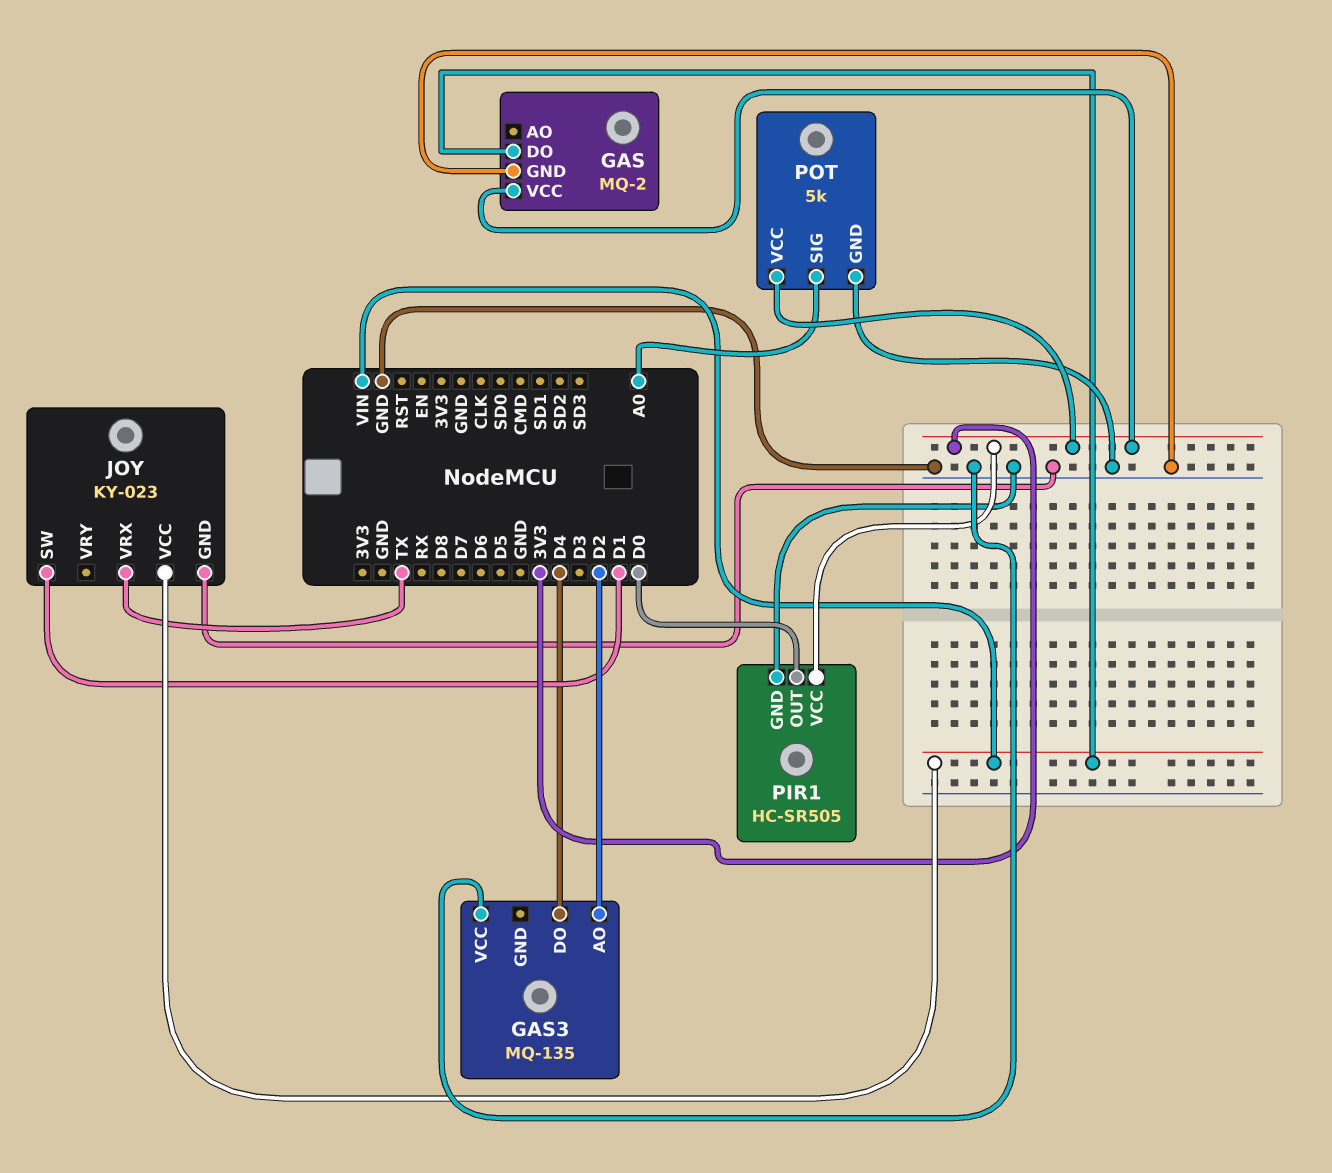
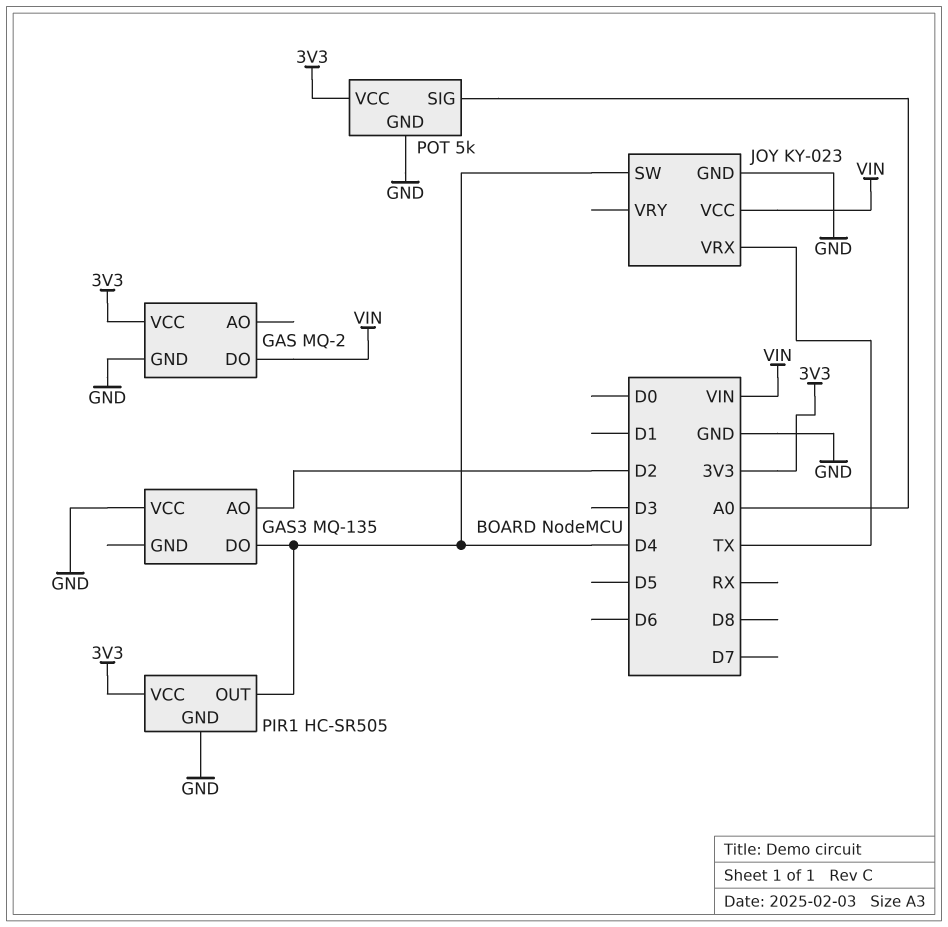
JOY pin SW: D1 -> D4
PIR1 pin OUT: D0 -> D4

